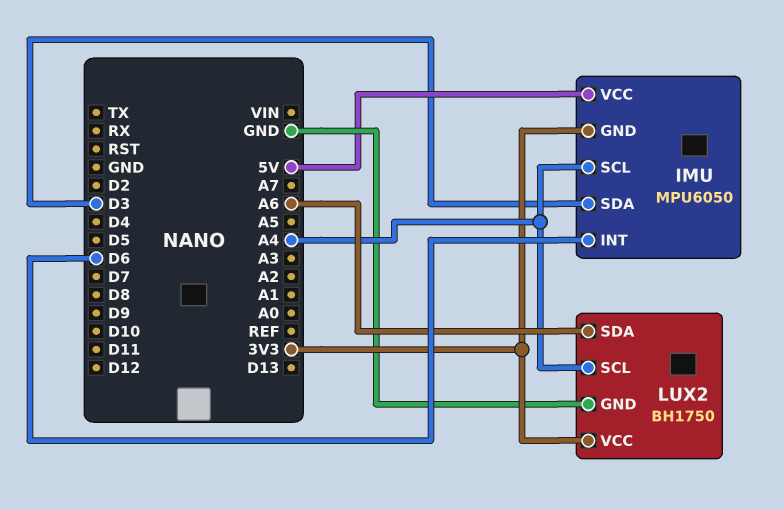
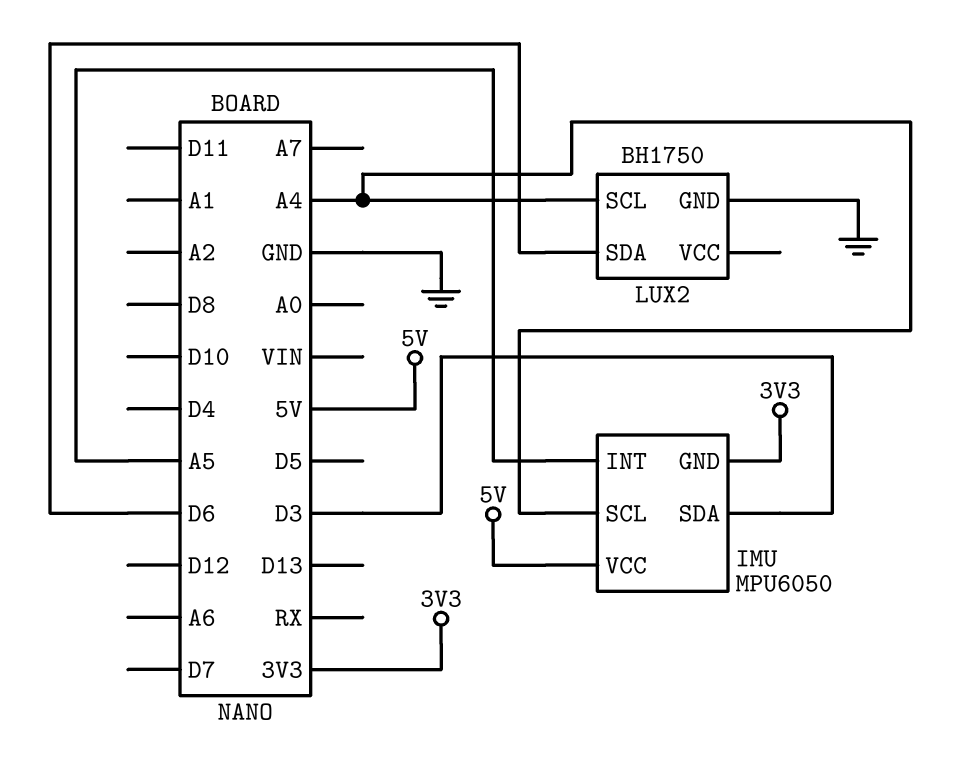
IMU pin INT: D6 -> A5
LUX2 pin SDA: A6 -> D6
LUX2 pin VCC: 3V3 -> none

